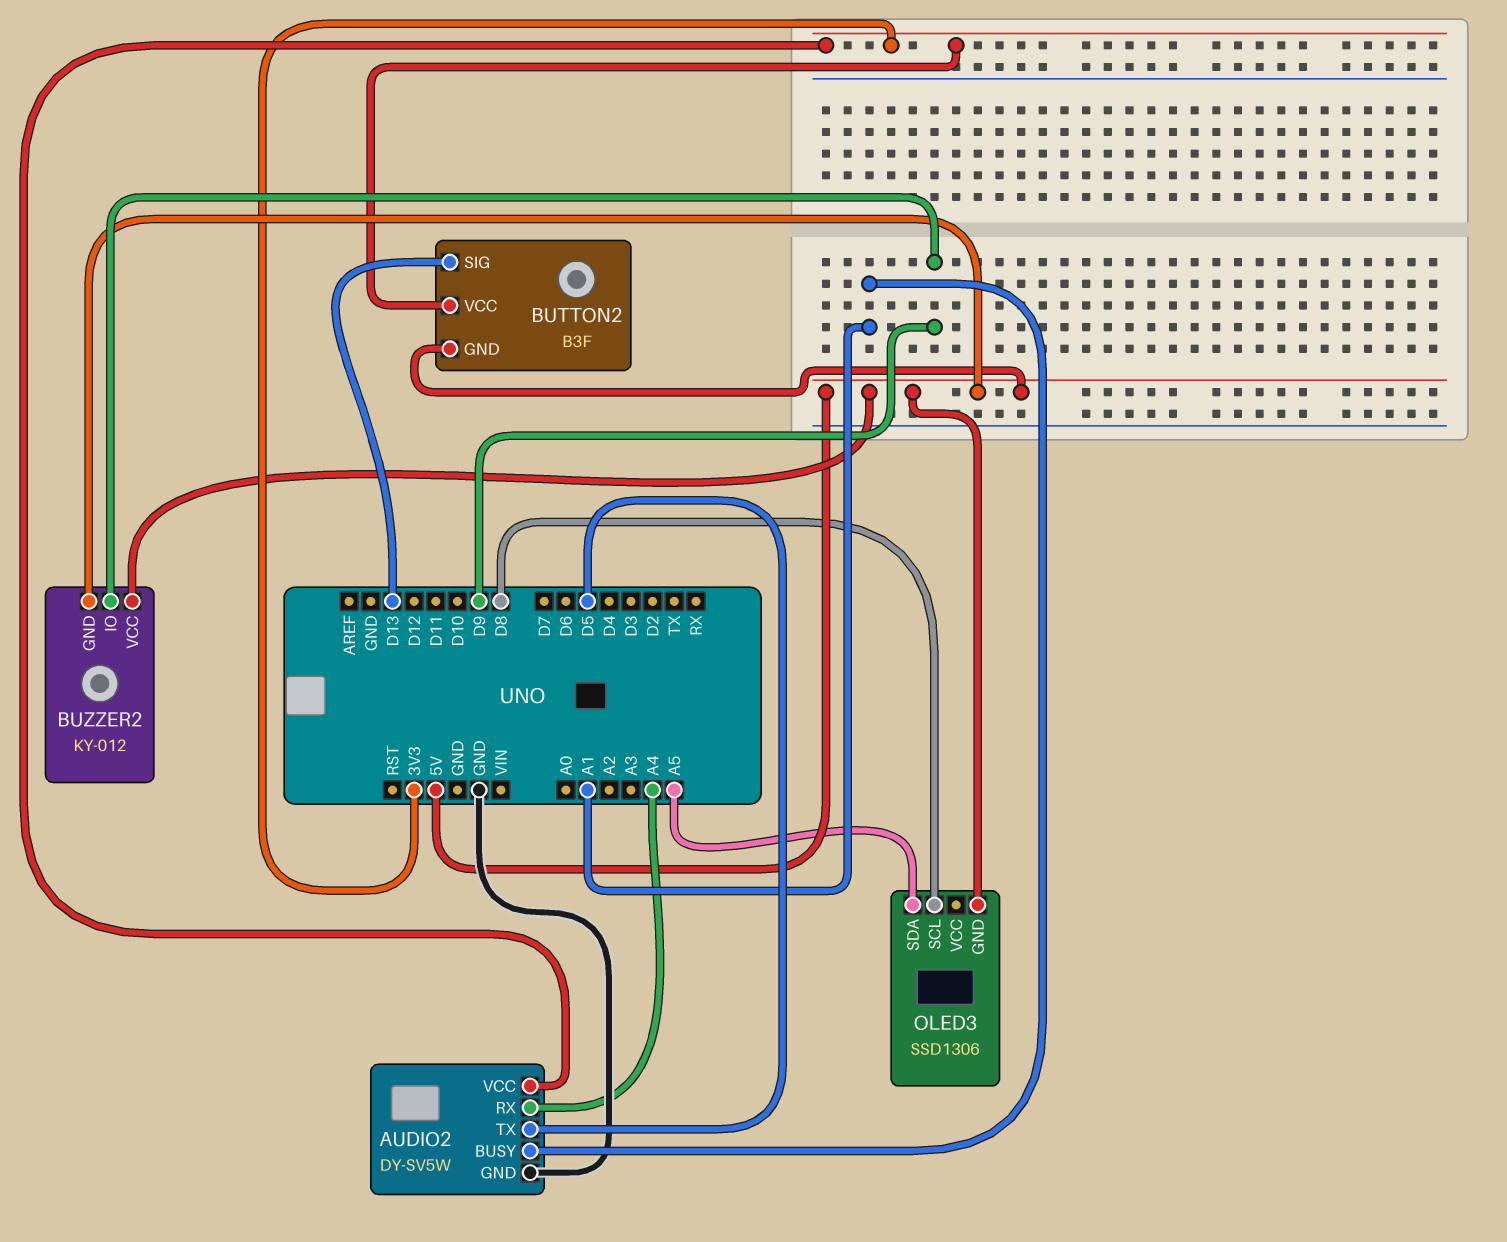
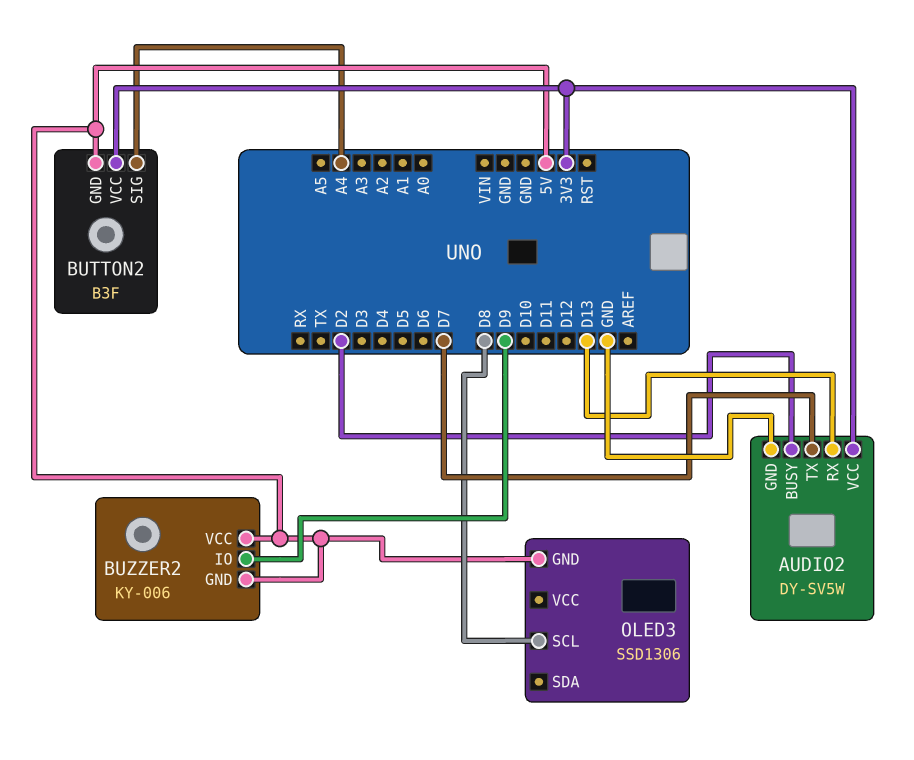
AUDIO2 pin BUSY: A1 -> D2
AUDIO2 pin RX: A4 -> D13
AUDIO2 pin TX: D5 -> D7
BUTTON2 pin SIG: D13 -> A4
BUZZER2: KY-012 -> KY-006
OLED3 pin SDA: A5 -> none

